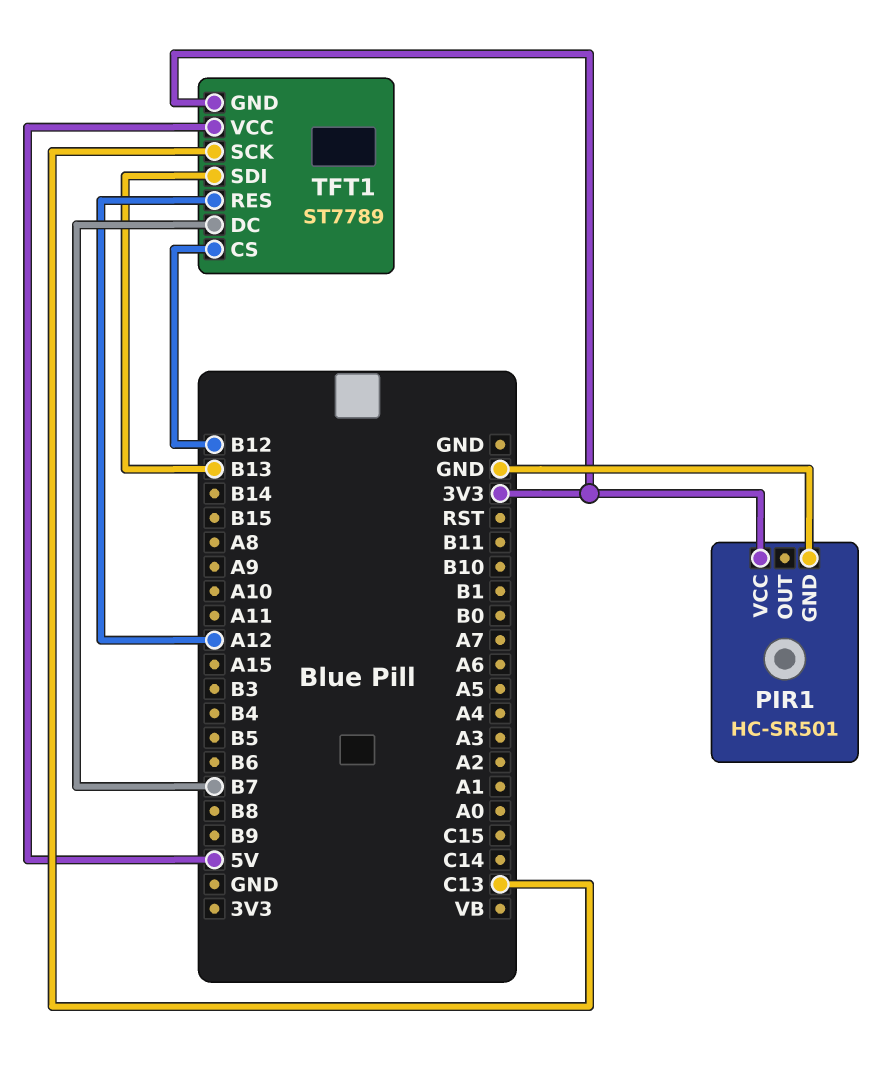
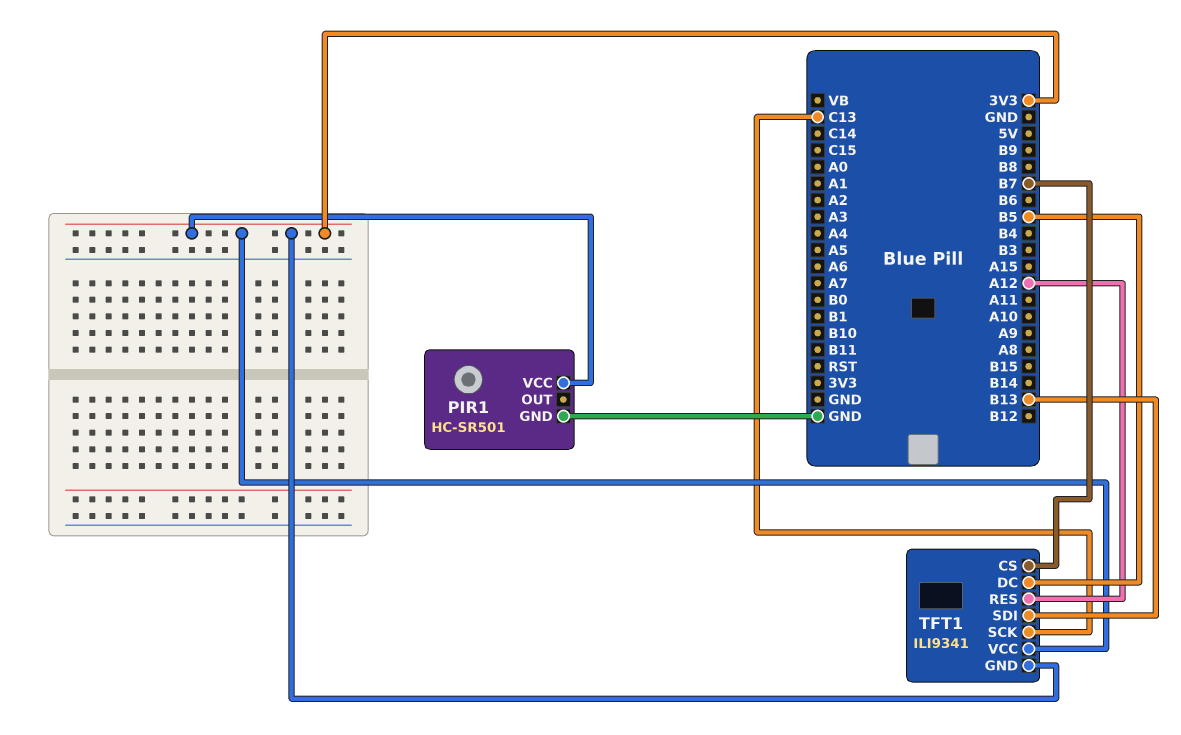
TFT1: ST7789 -> ILI9341
TFT1 pin CS: B12 -> B7
TFT1 pin DC: B7 -> B5
TFT1 pin VCC: 5V -> 3V3

